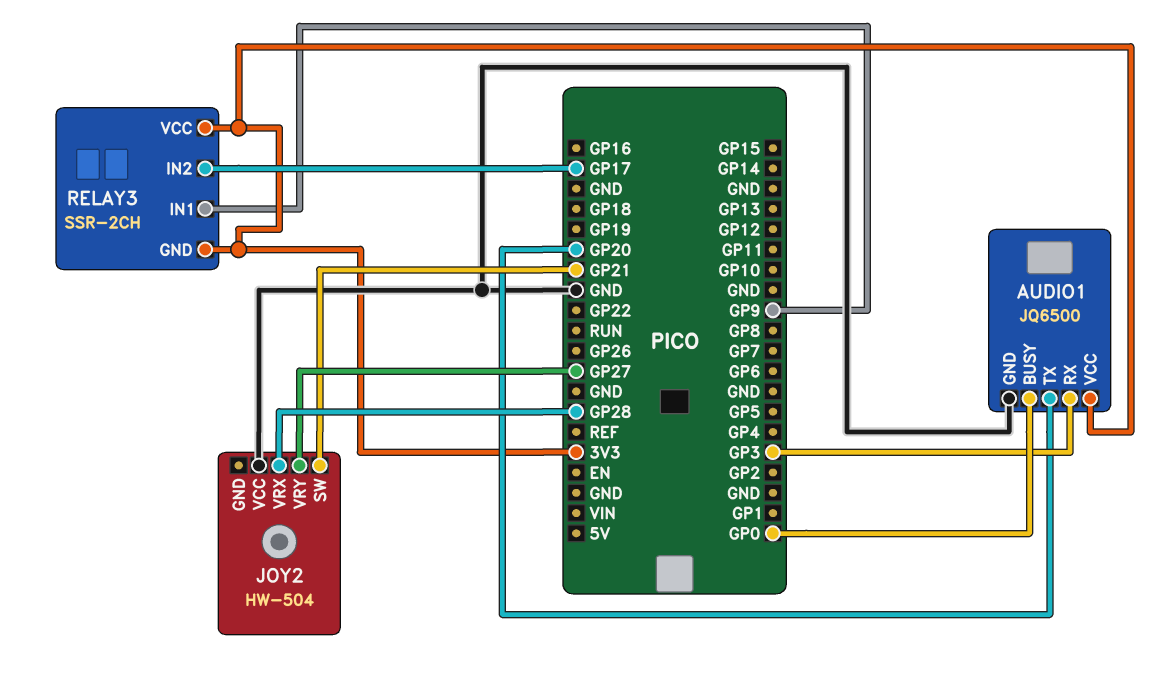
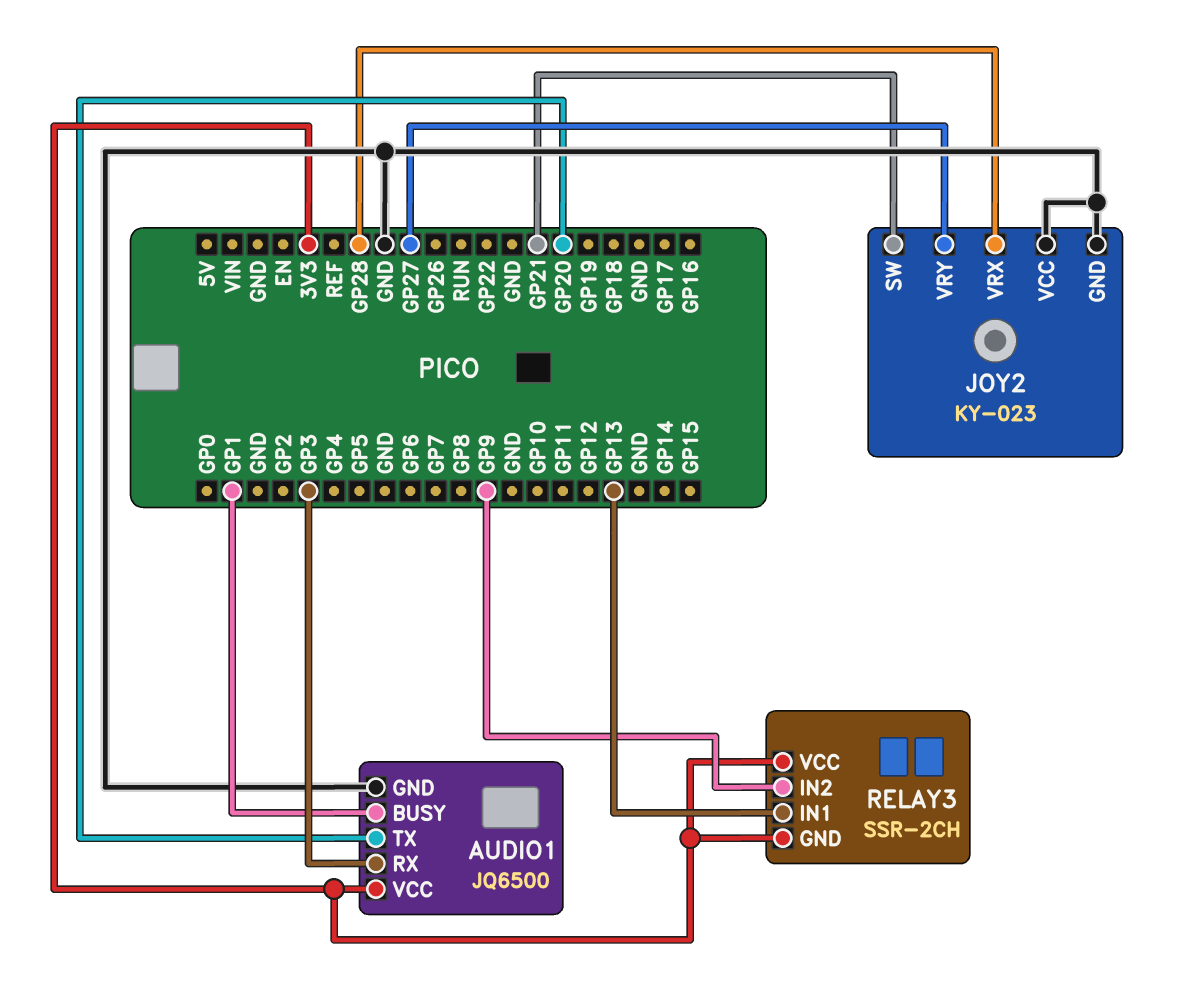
AUDIO1 pin BUSY: GP0 -> GP1
JOY2: HW-504 -> KY-023
JOY2 pin GND: none -> GND
RELAY3 pin IN1: GP9 -> GP13
RELAY3 pin IN2: GP17 -> GP9

